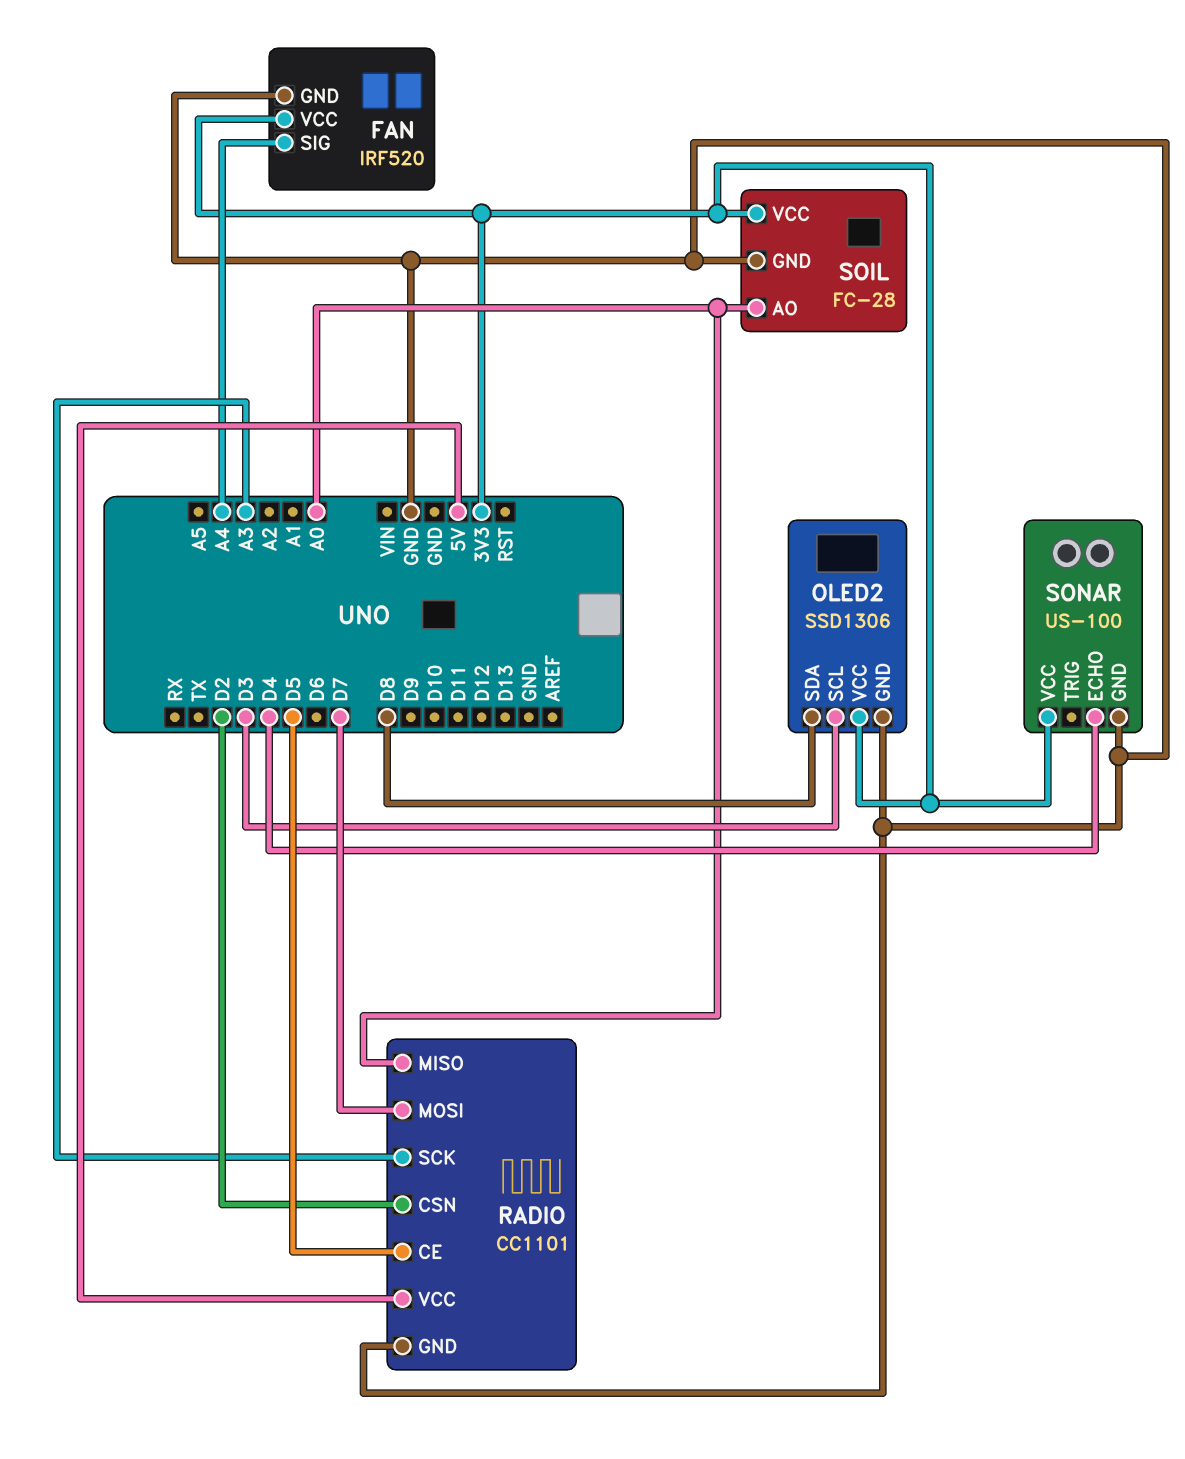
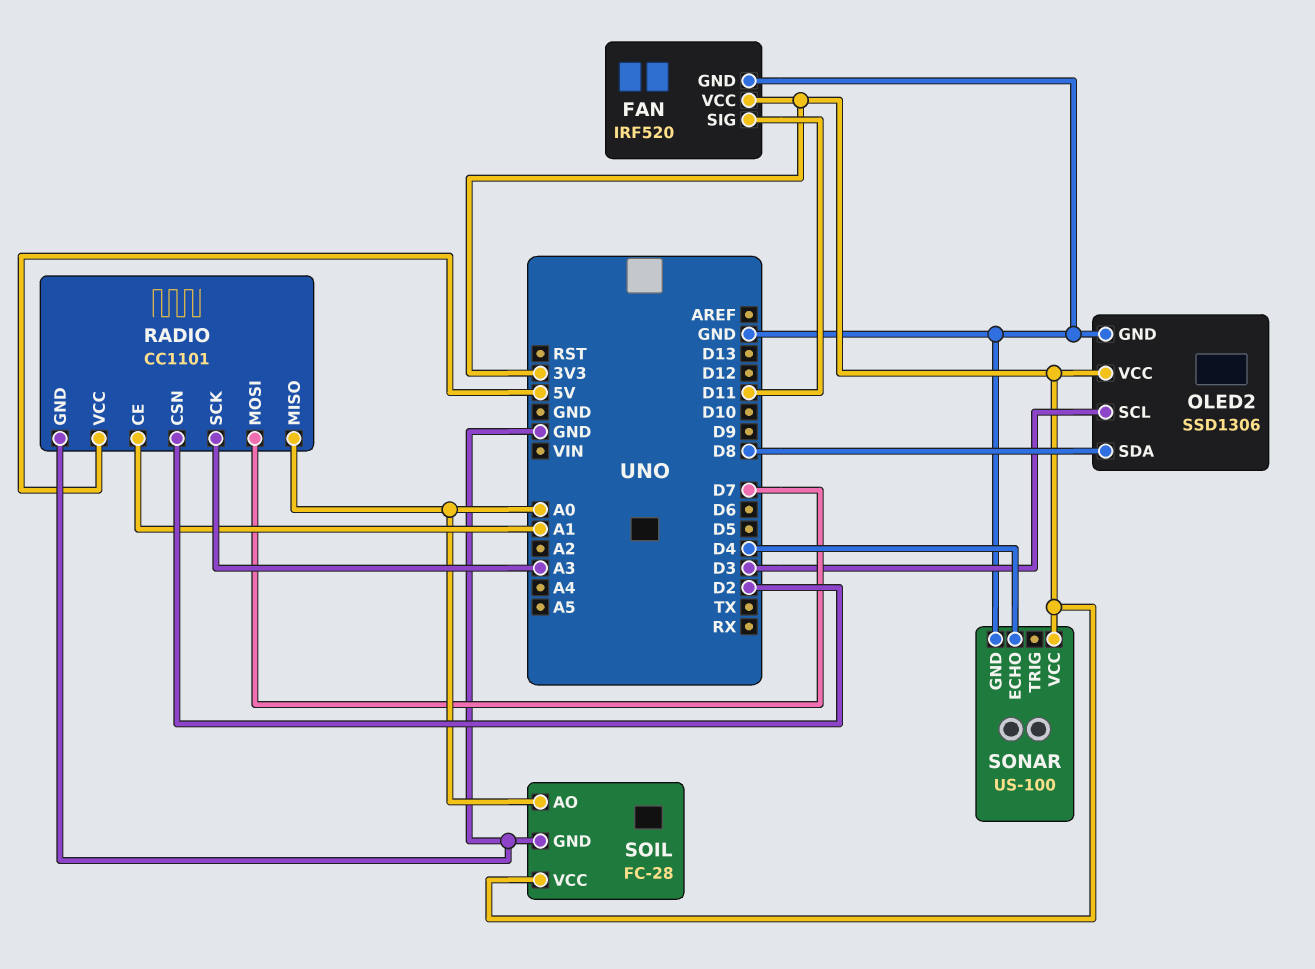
FAN pin SIG: A4 -> D11
RADIO pin CE: D5 -> A1

